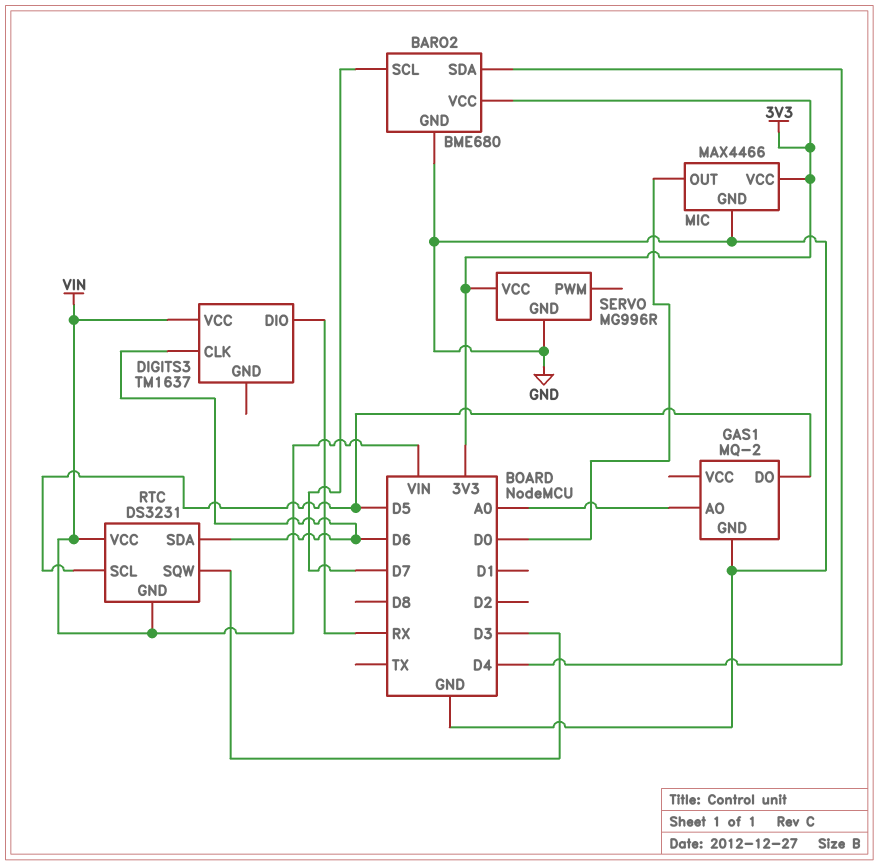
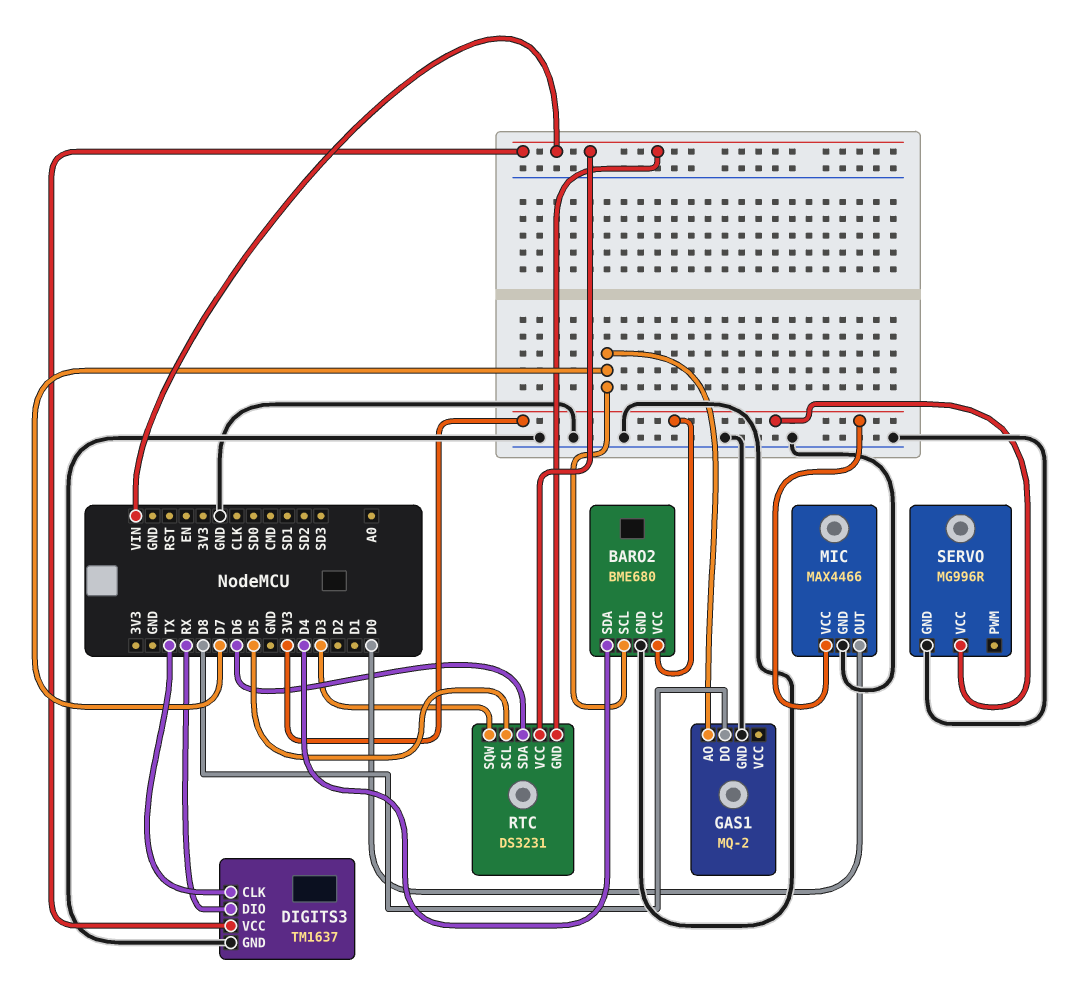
DIGITS3 pin CLK: D6 -> TX
DIGITS3 pin GND: none -> GND
GAS1 pin AO: A0 -> D7
GAS1 pin DO: D5 -> D8

